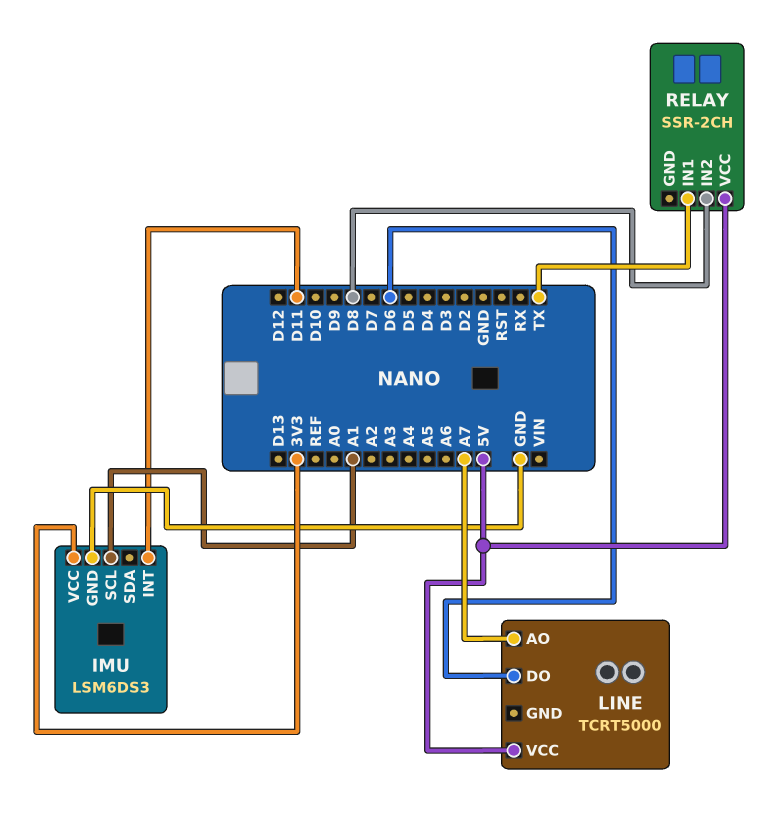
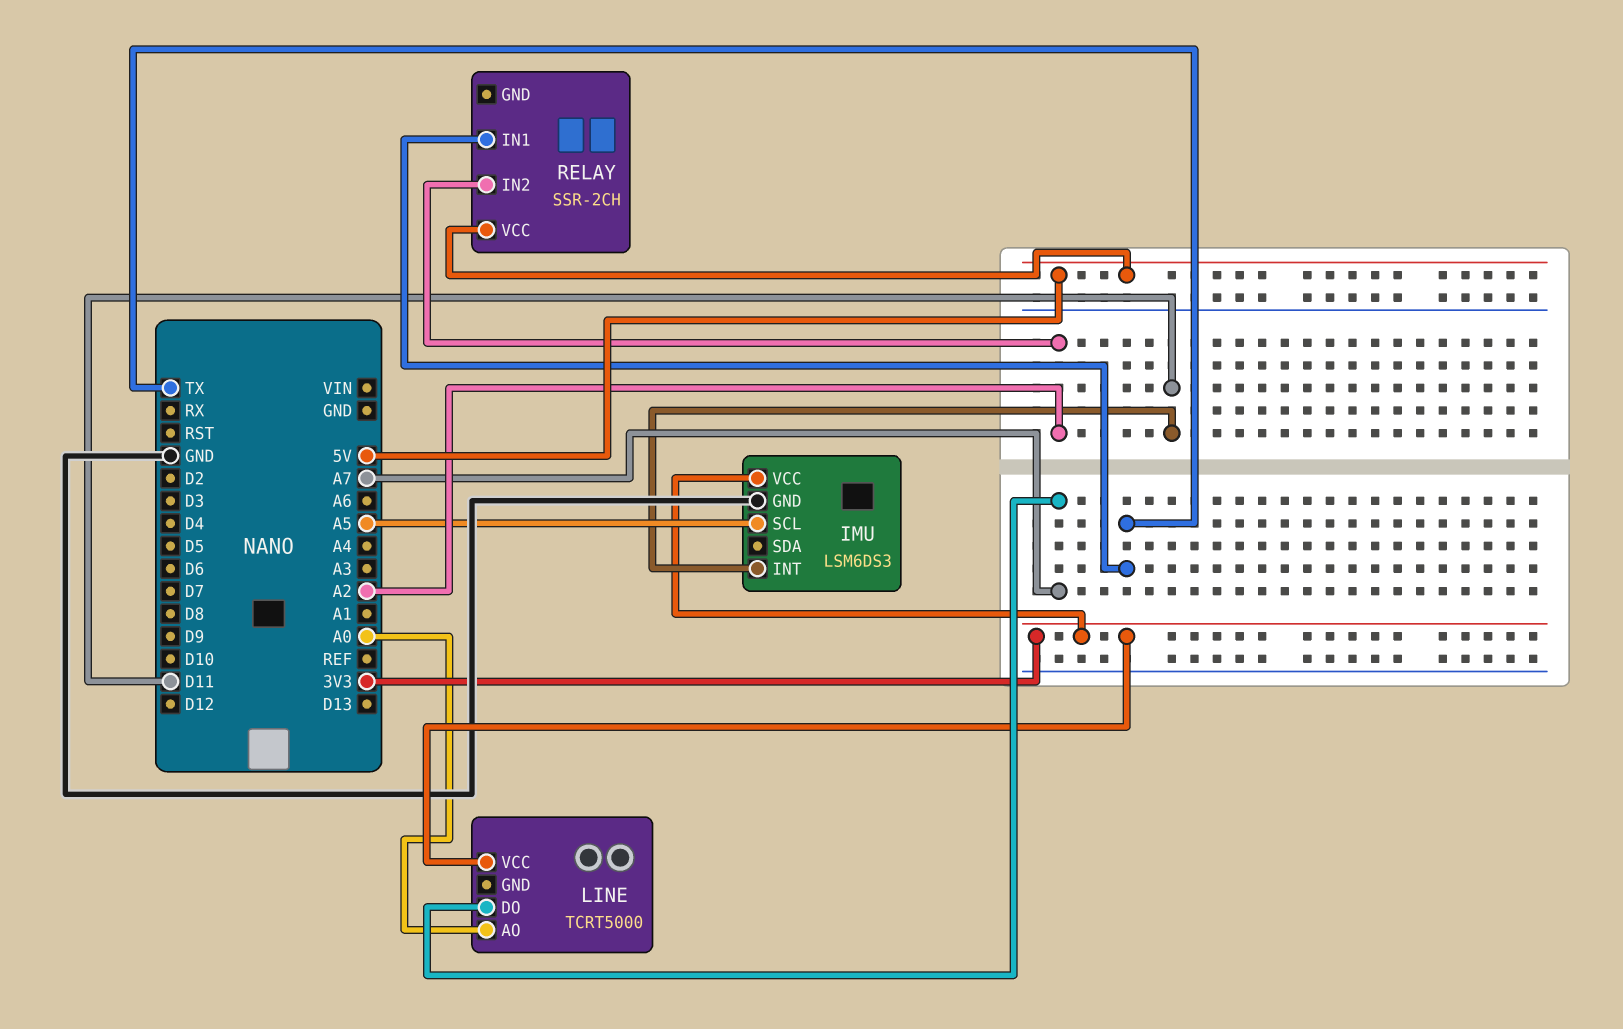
IMU pin SCL: A1 -> A5
LINE pin AO: A7 -> A0
LINE pin DO: D6 -> A7
LINE pin VCC: 5V -> 3V3
RELAY pin IN2: D8 -> A2

